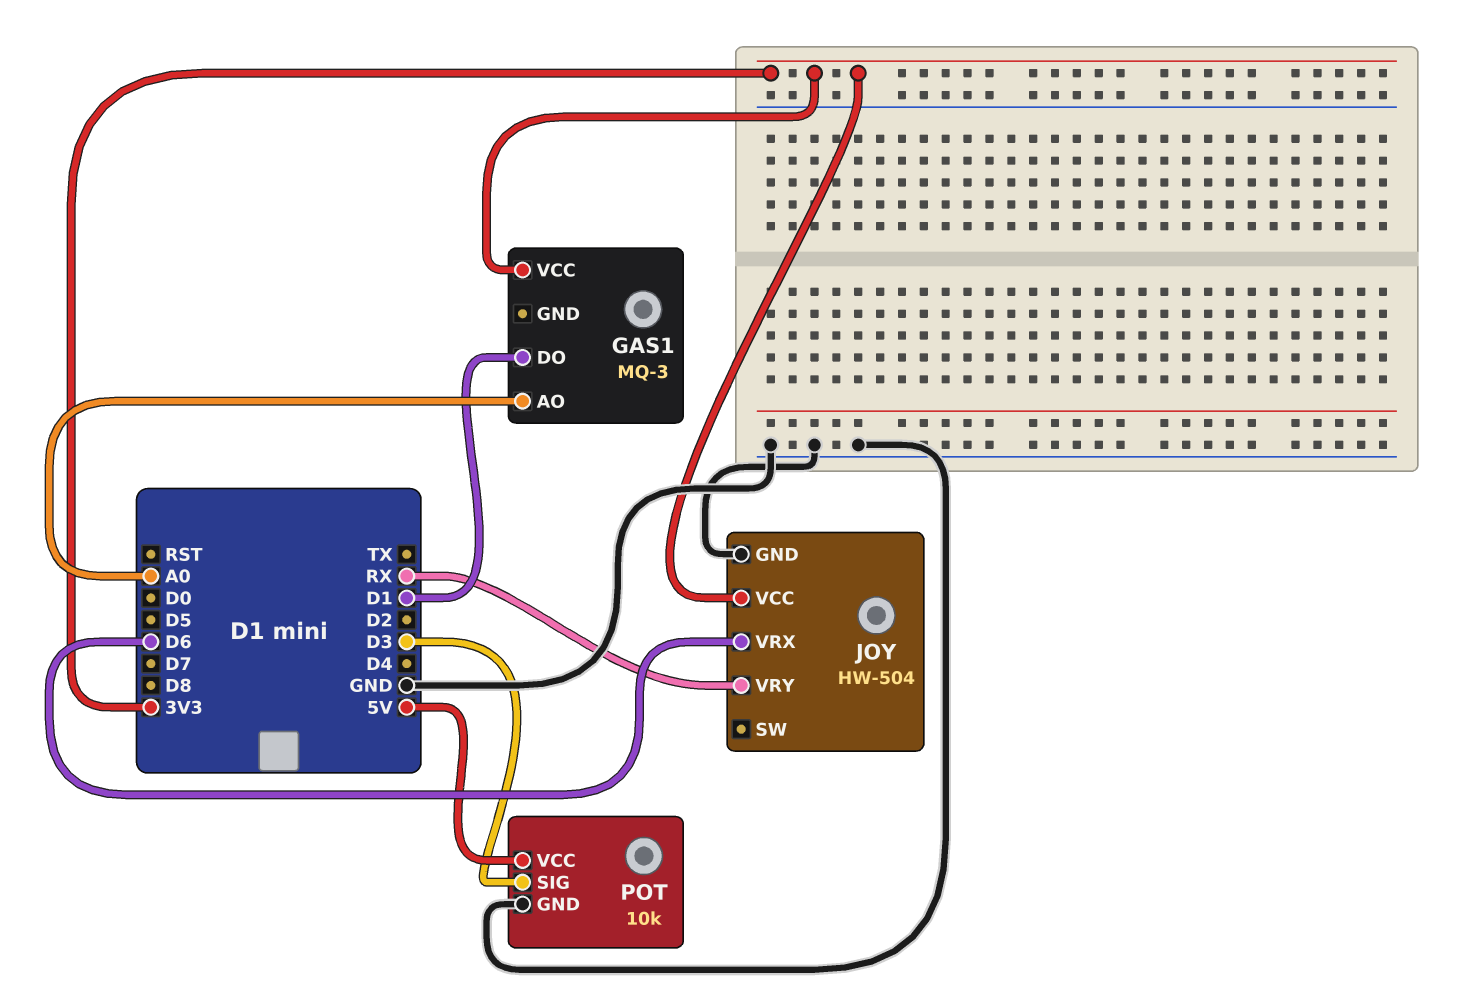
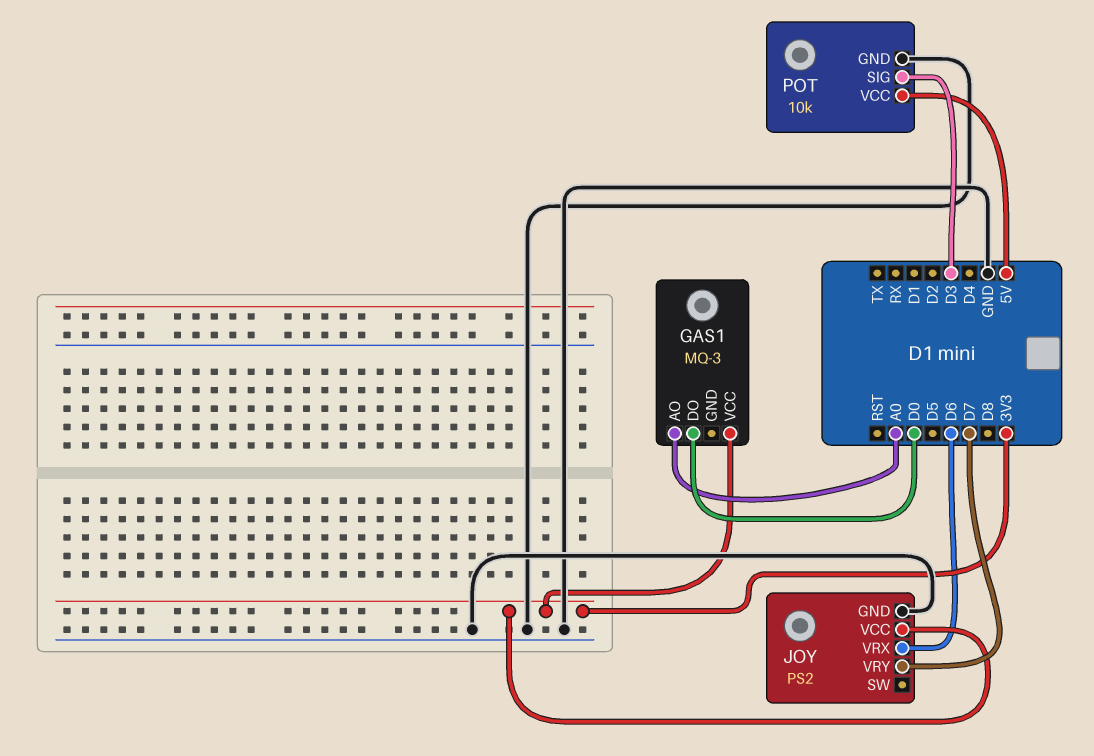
GAS1 pin DO: D1 -> D0
JOY: HW-504 -> PS2
JOY pin VRY: RX -> D7

